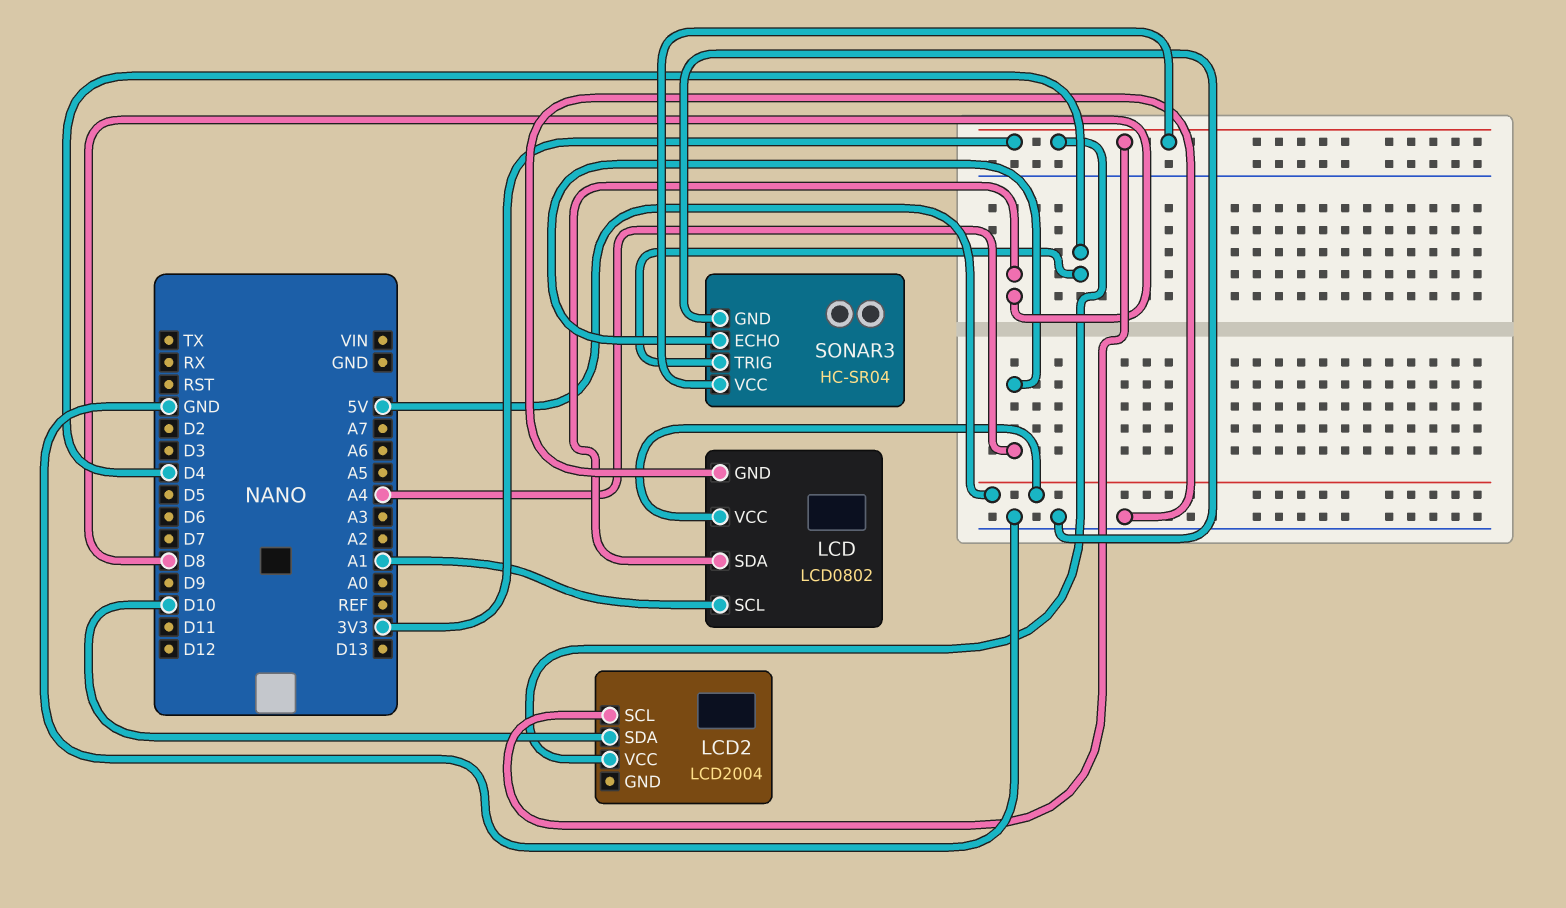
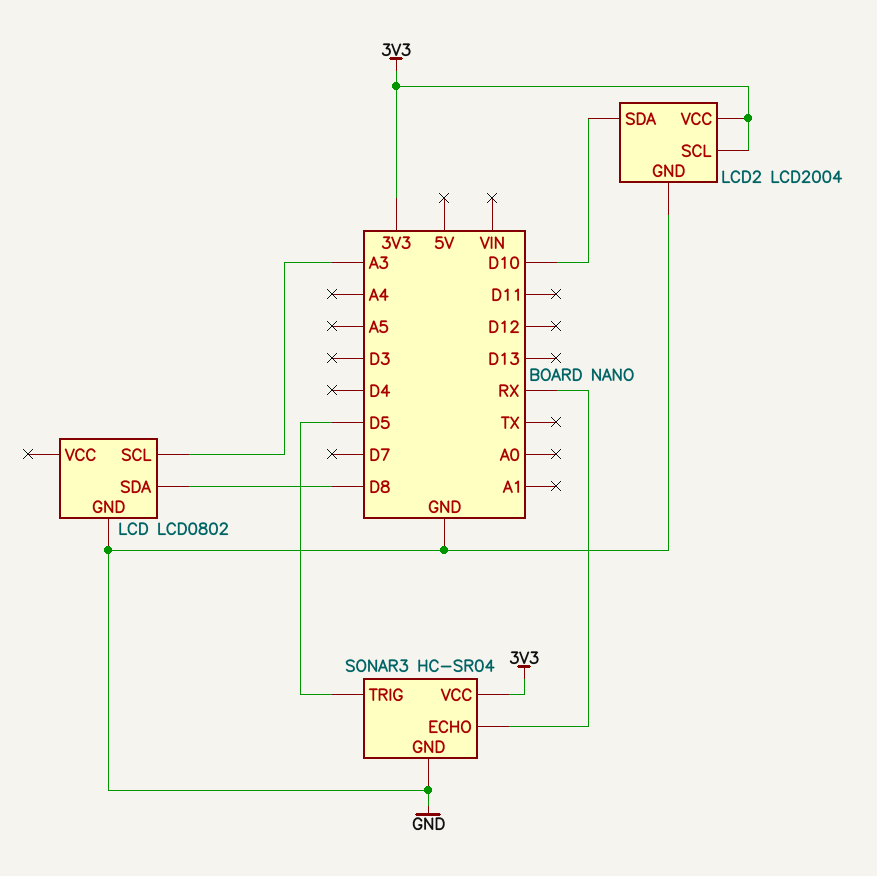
LCD pin SCL: A1 -> A3
LCD pin VCC: 5V -> none
LCD2 pin GND: none -> GND
SONAR3 pin ECHO: A4 -> RX
SONAR3 pin TRIG: D4 -> D5

